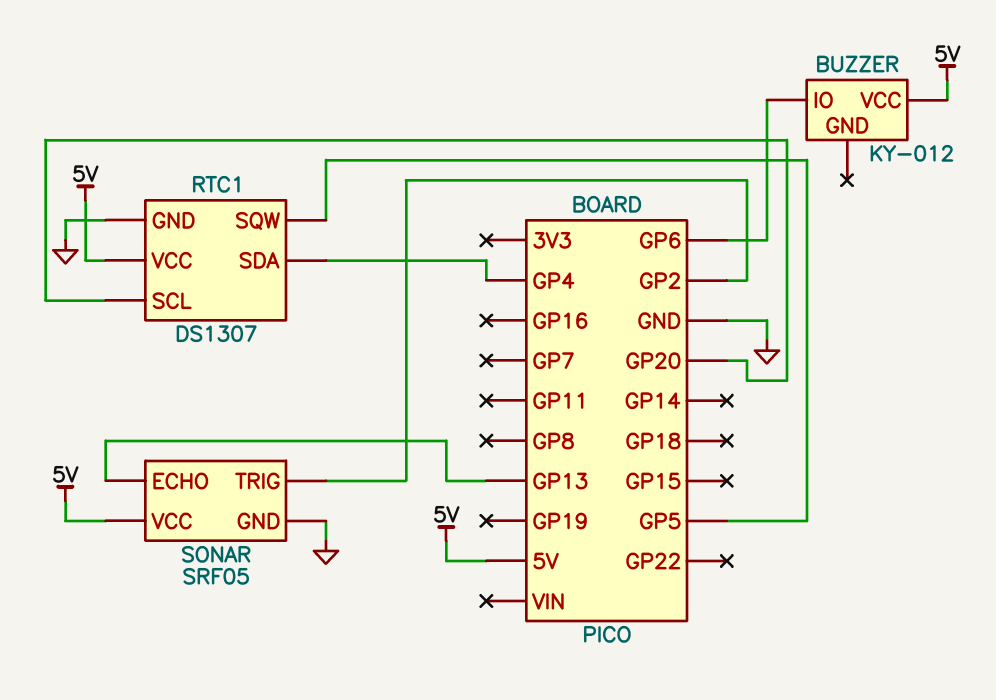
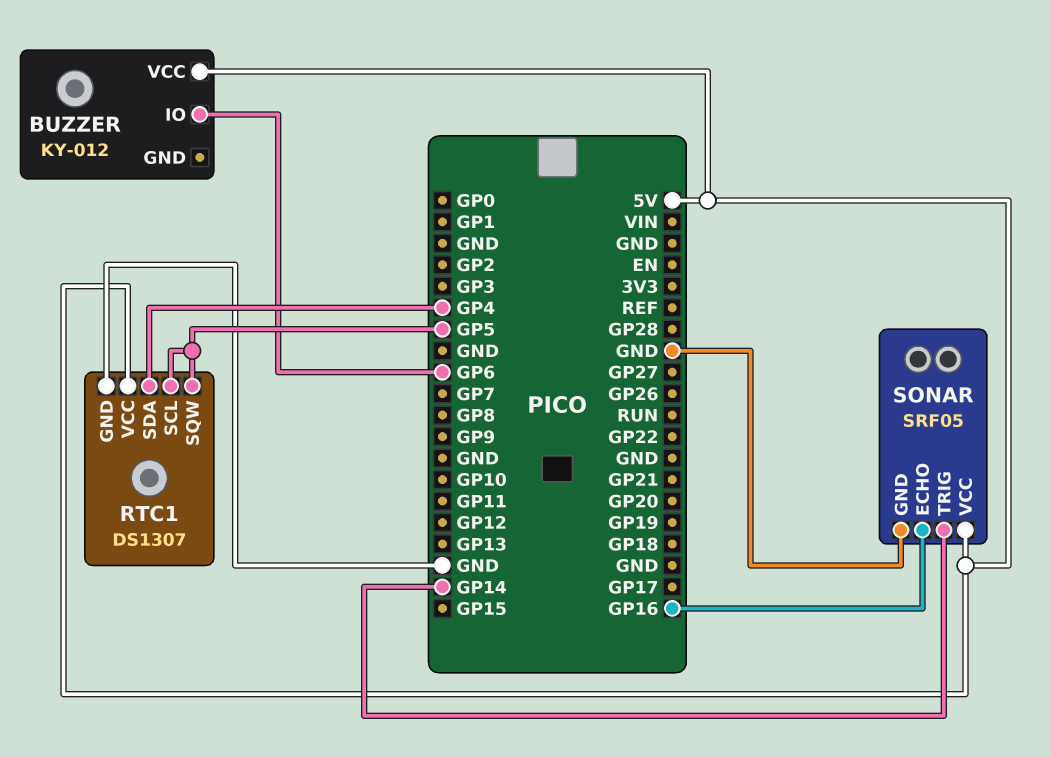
RTC1 pin SCL: GP20 -> GP5
SONAR pin ECHO: GP13 -> GP16
SONAR pin TRIG: GP2 -> GP14

